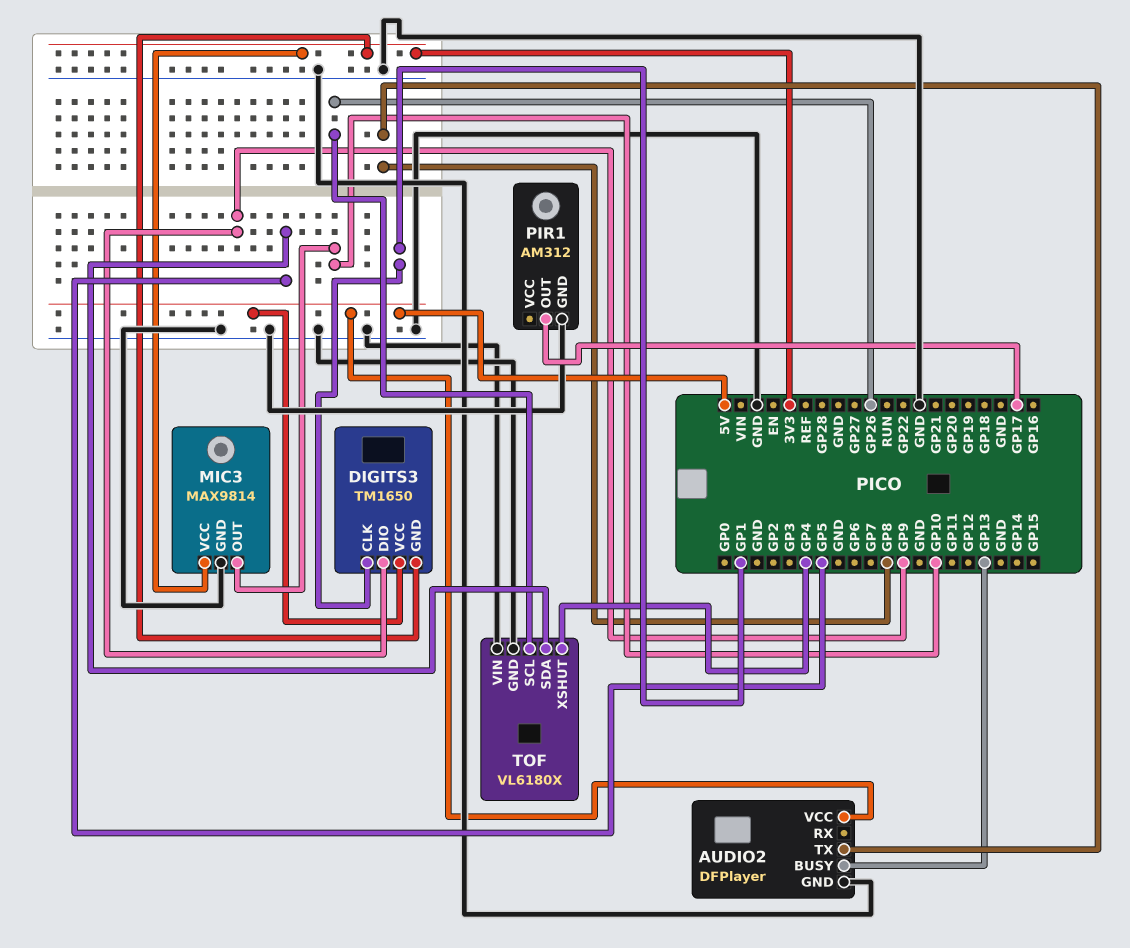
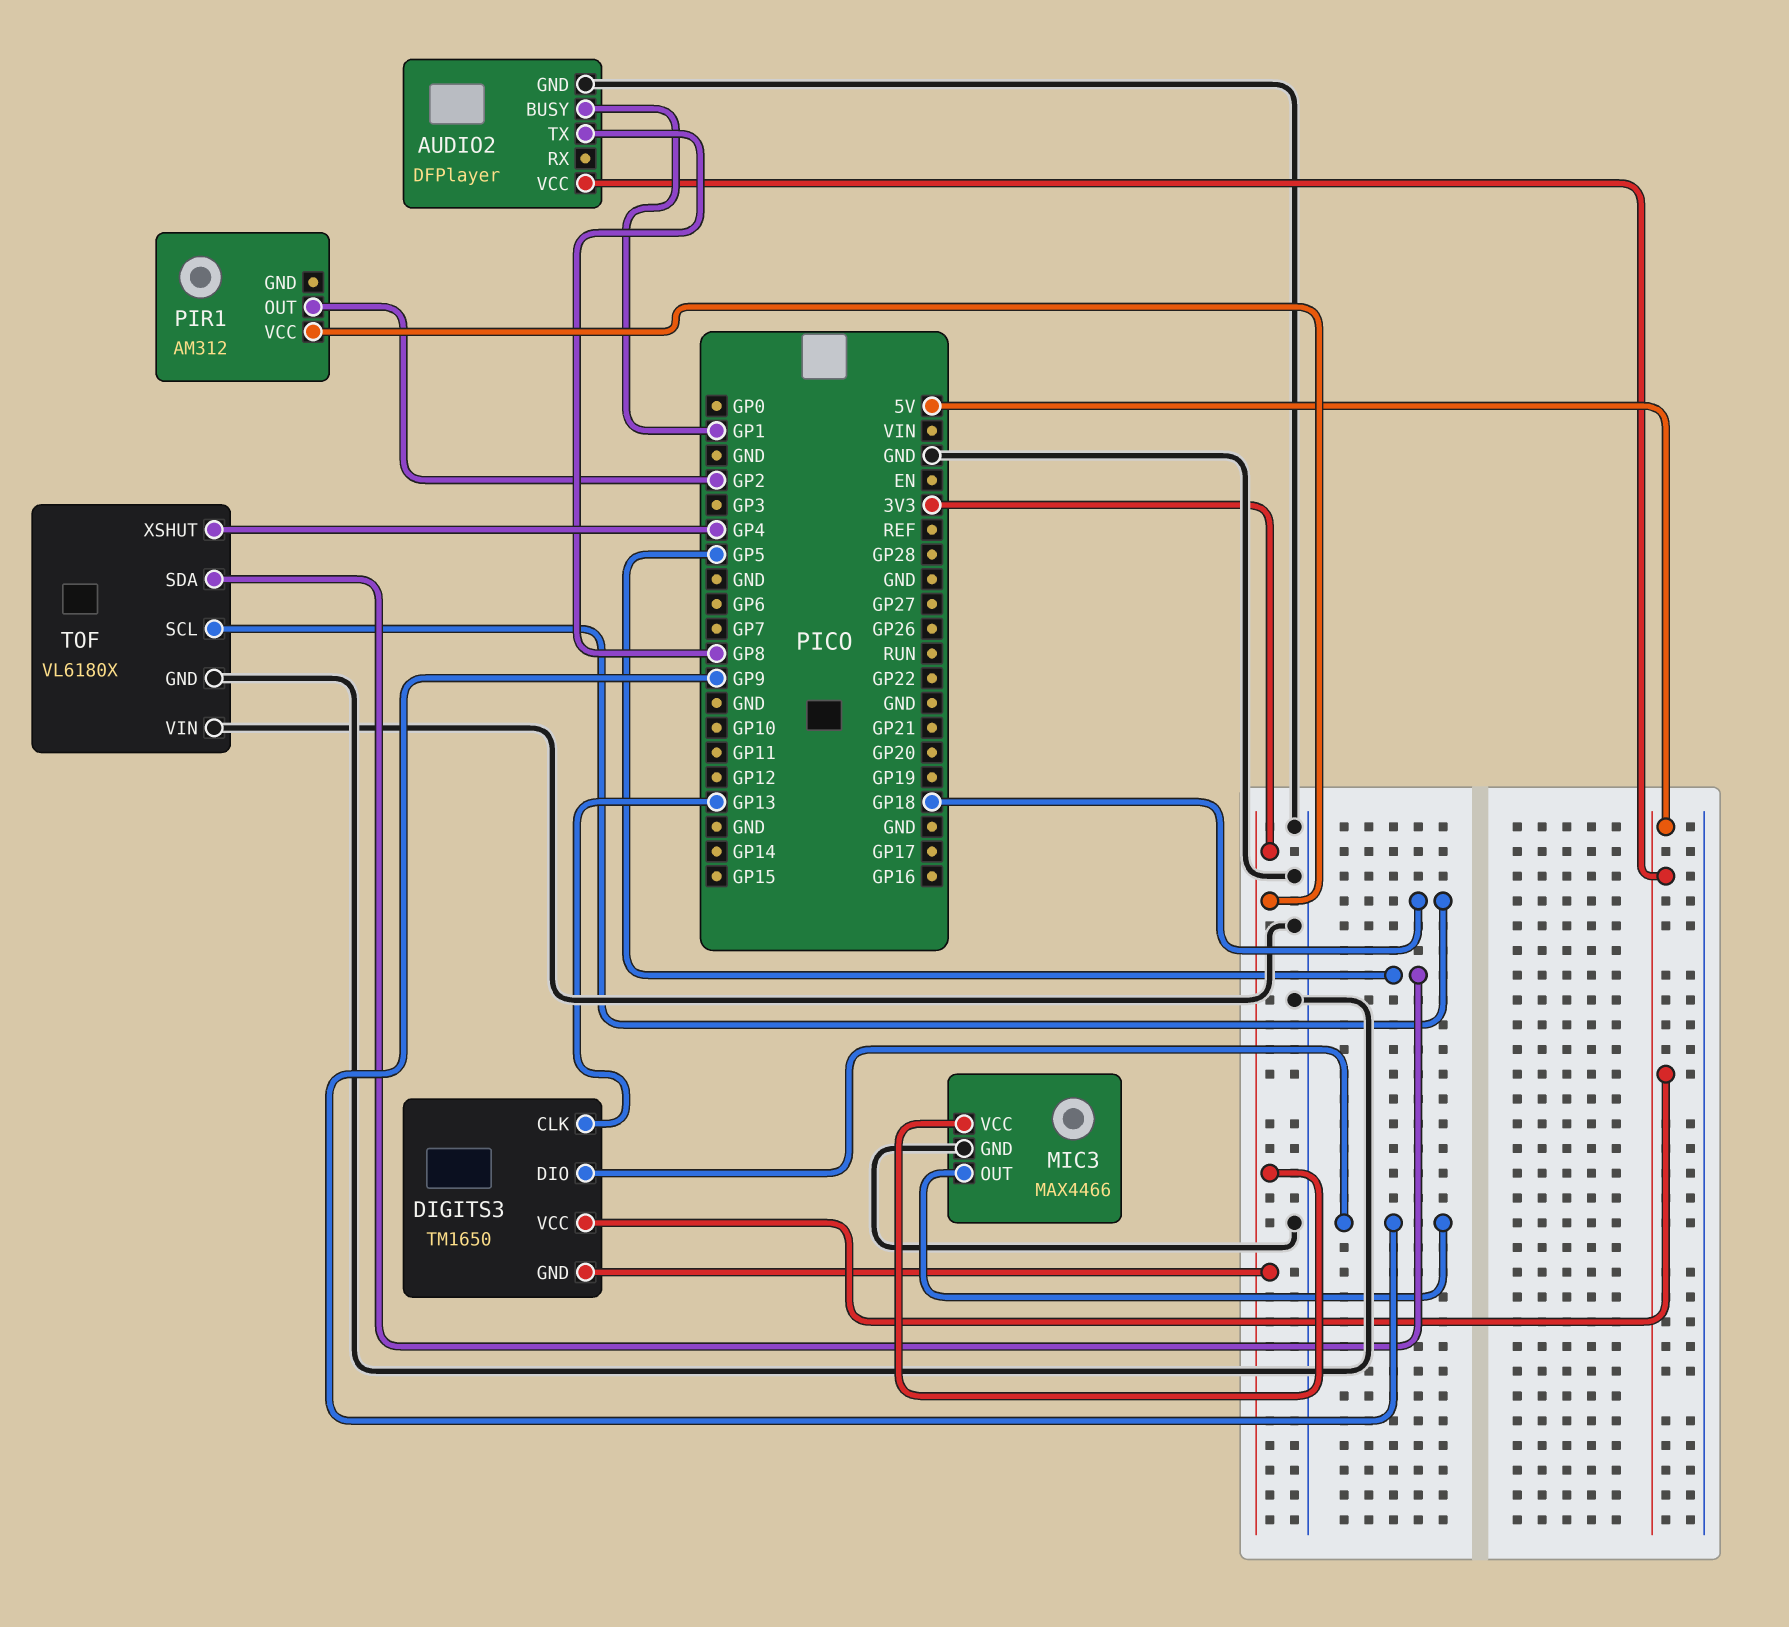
AUDIO2 pin BUSY: GP13 -> GP1
DIGITS3 pin CLK: GP1 -> GP13
MIC3: MAX9814 -> MAX4466
MIC3 pin OUT: GP10 -> GP9
PIR1 pin GND: GND -> none
PIR1 pin OUT: GP17 -> GP2
PIR1 pin VCC: none -> 3V3
TOF pin SCL: GP26 -> GP18

